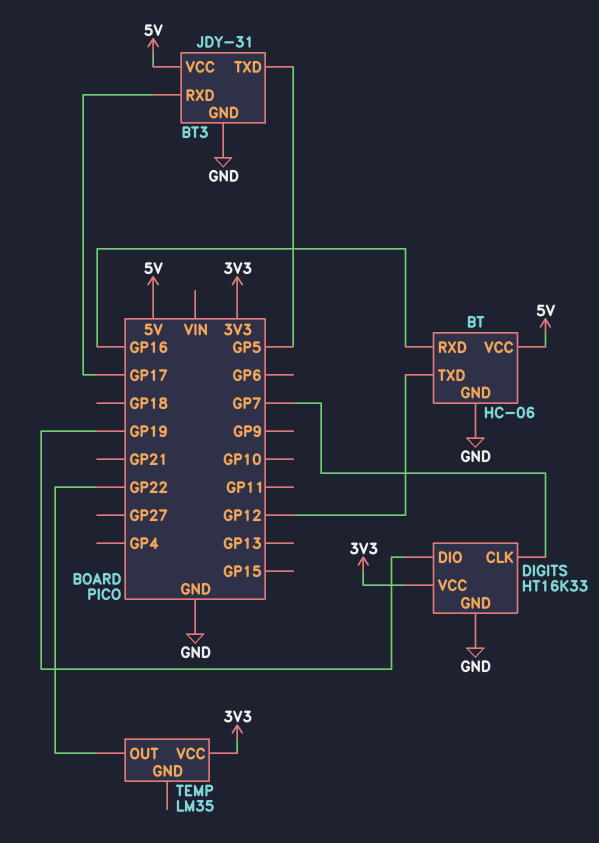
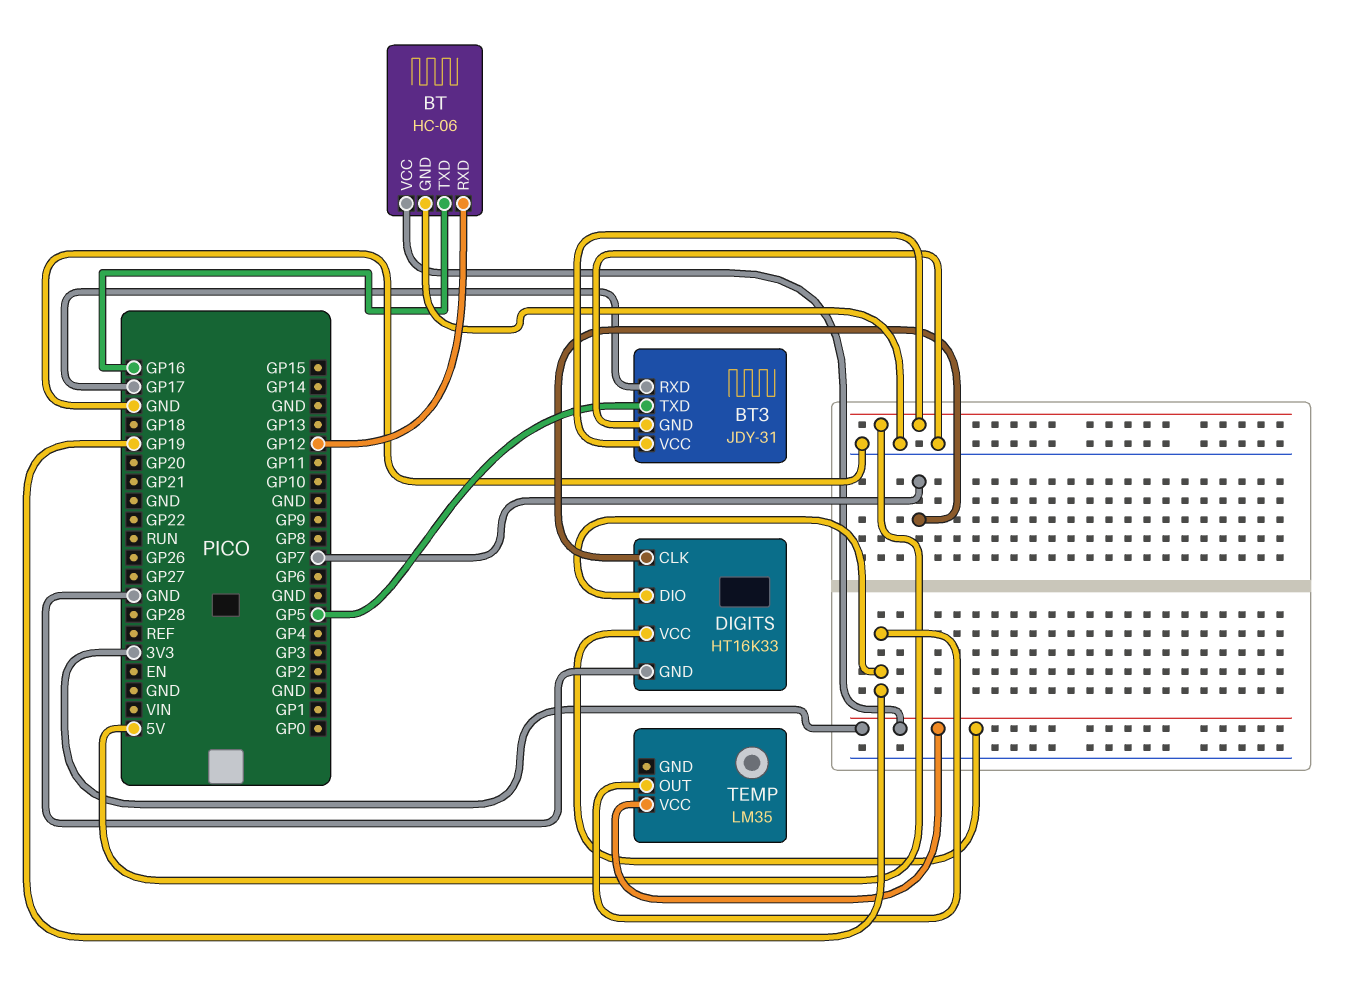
BT pin RXD: GP16 -> GP12
BT pin TXD: GP12 -> GP16
BT pin VCC: 5V -> 3V3
TEMP pin OUT: GP22 -> GP19

